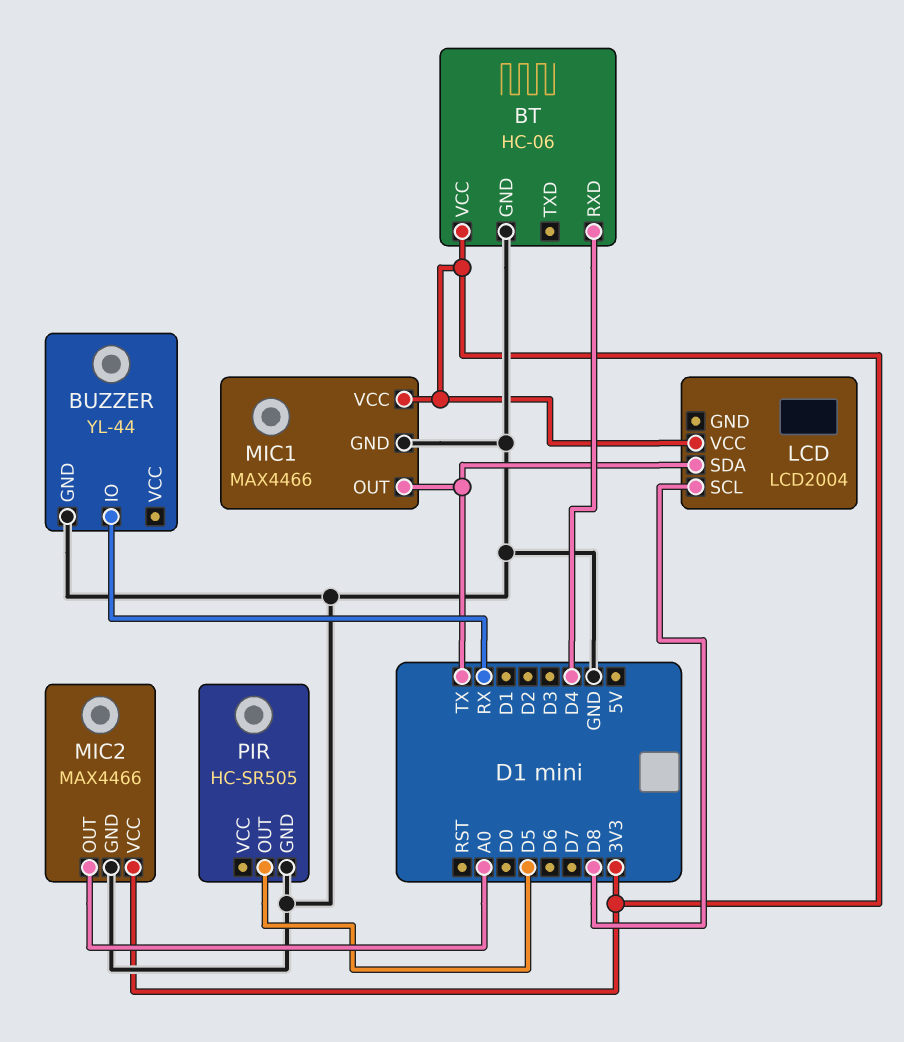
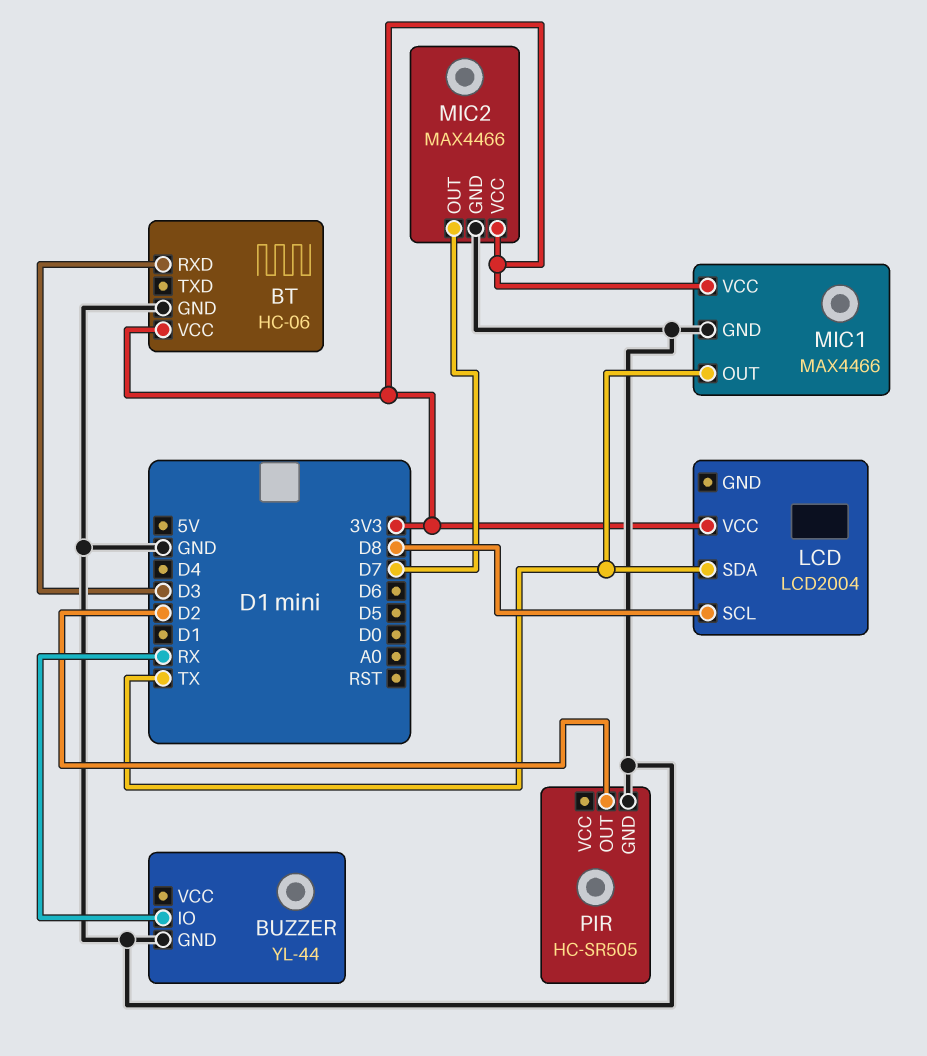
BT pin RXD: D4 -> D3
MIC2 pin OUT: A0 -> D7
PIR pin OUT: D5 -> D2

